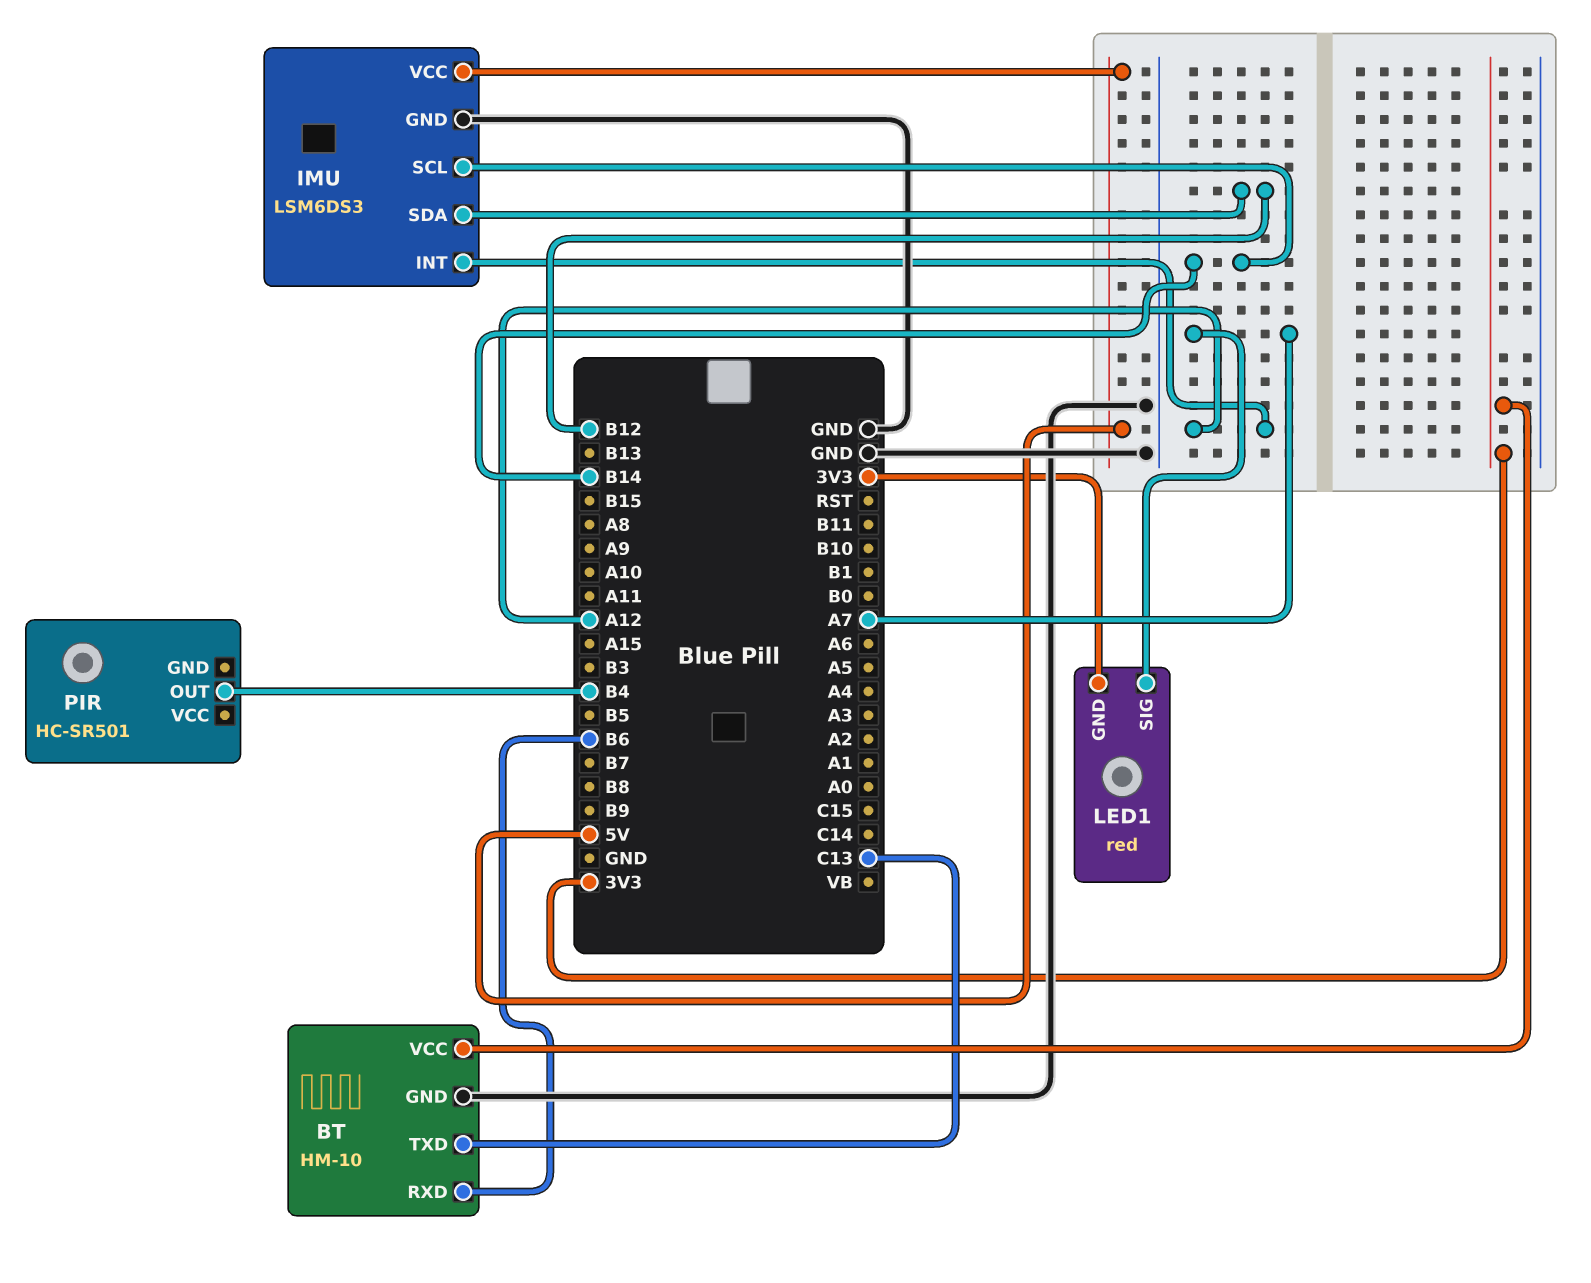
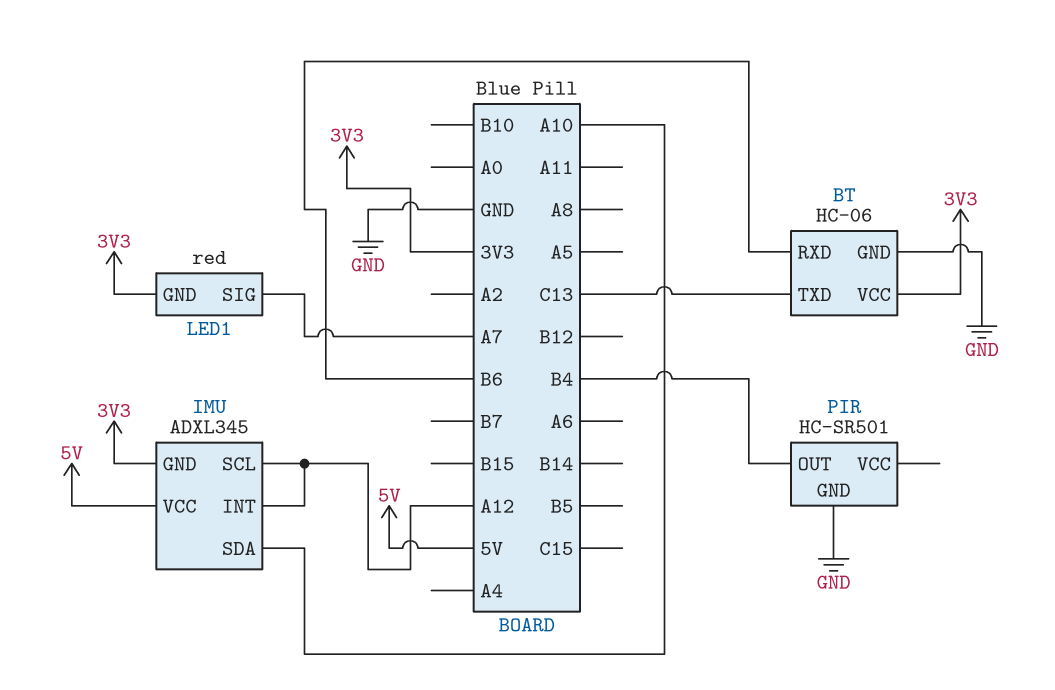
BT: HM-10 -> HC-06
IMU: LSM6DS3 -> ADXL345
IMU pin GND: GND -> 3V3
IMU pin SCL: B14 -> A12
IMU pin SDA: B12 -> A10
PIR pin GND: none -> GND

